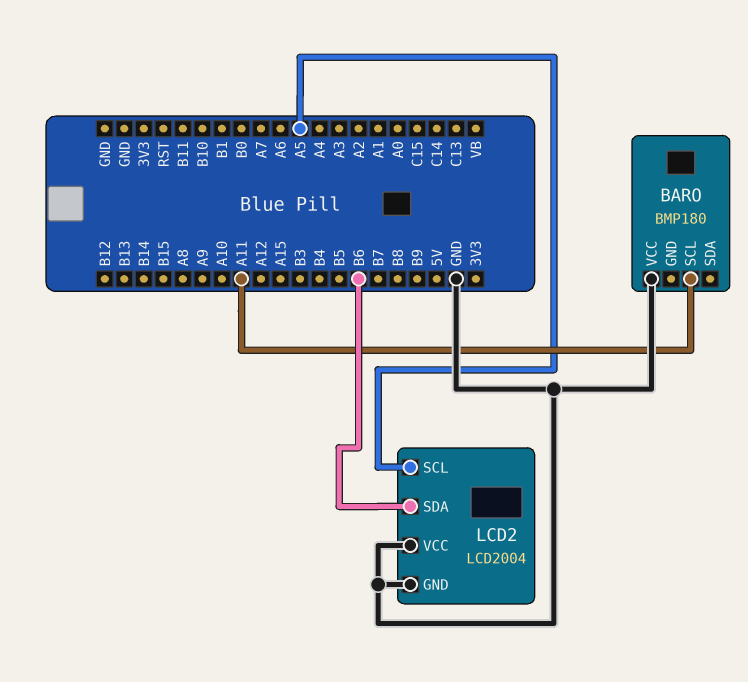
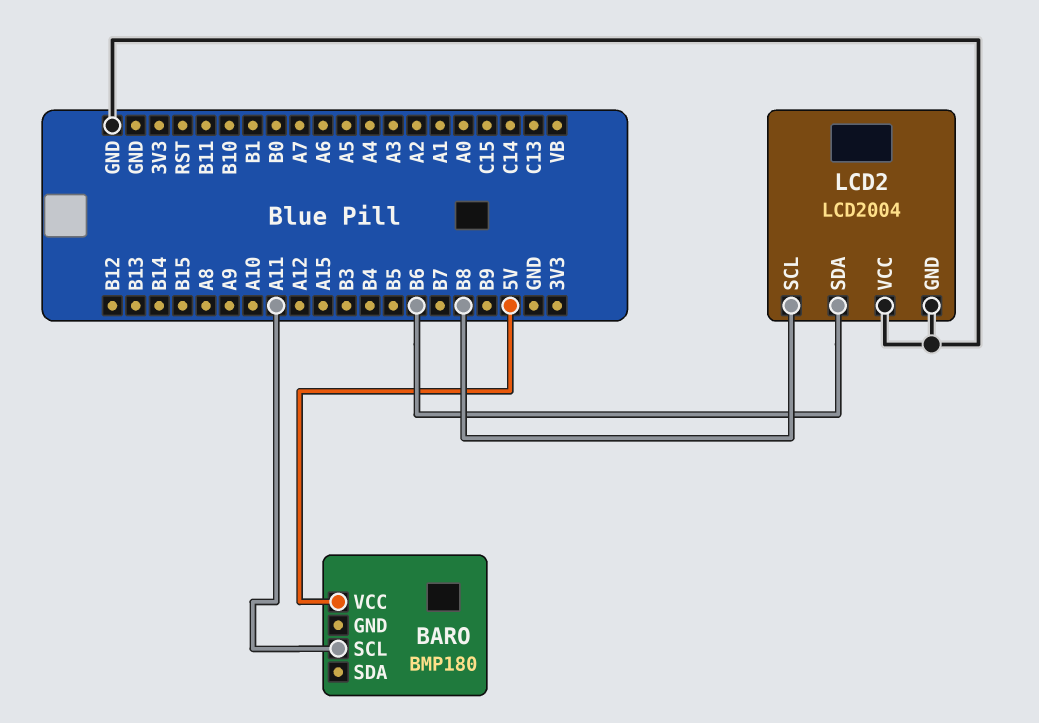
BARO pin VCC: GND -> 5V
LCD2 pin SCL: A5 -> B8

